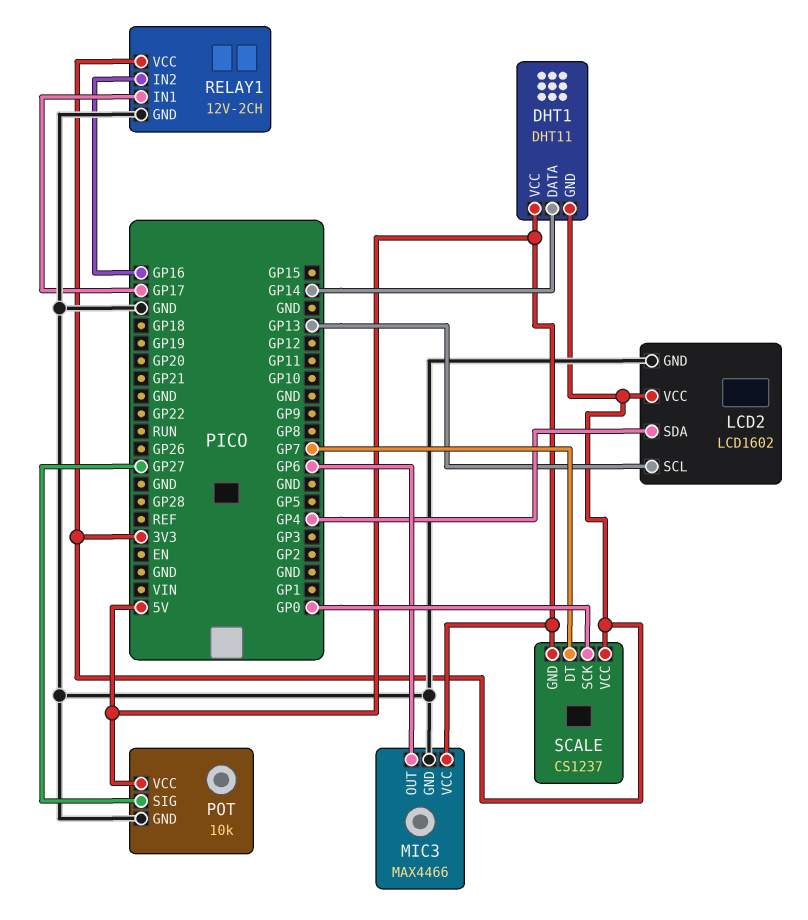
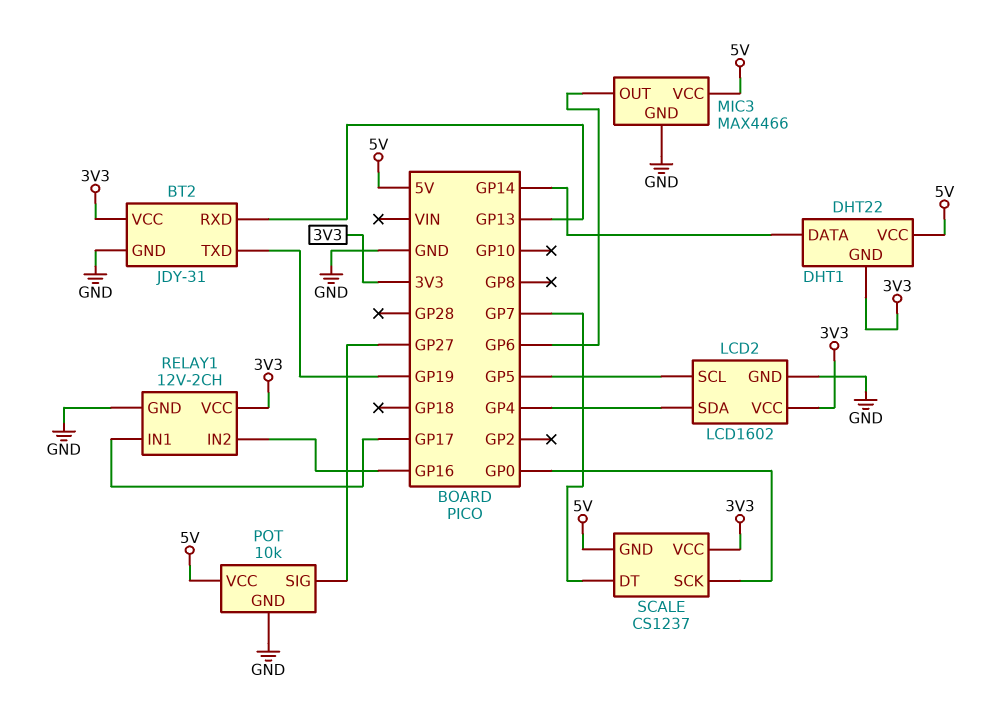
BT2: none -> JDY-31
BT2 pin GND: none -> GND
BT2 pin RXD: none -> GP13
BT2 pin TXD: none -> GP19
BT2 pin VCC: none -> 3V3
DHT1: DHT11 -> DHT22
LCD2 pin SCL: GP13 -> GP5

